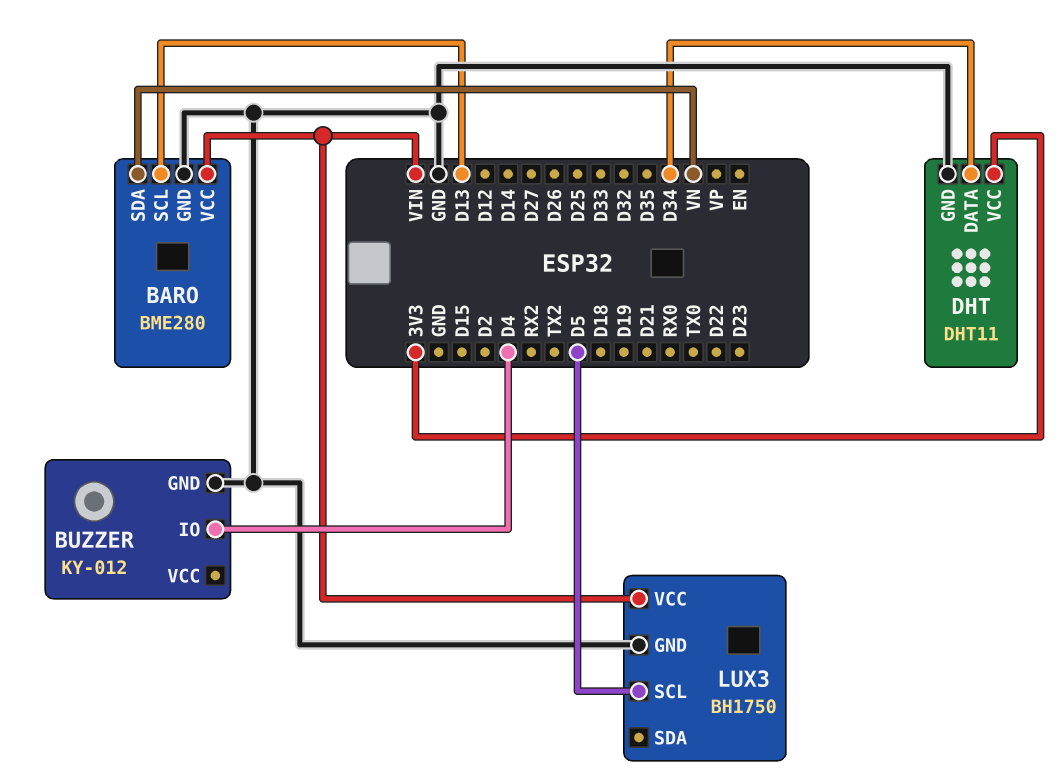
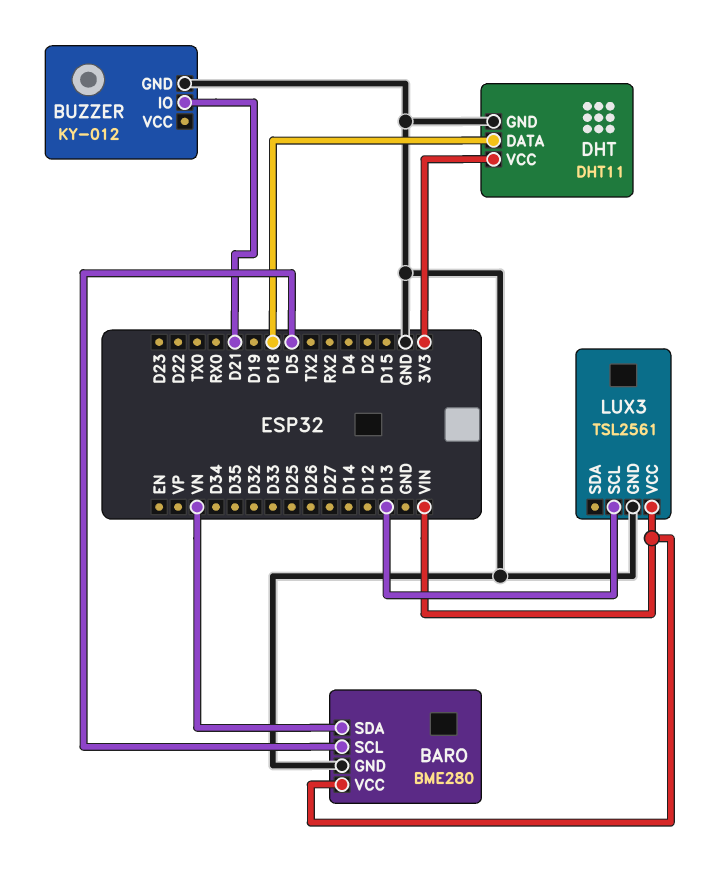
BARO pin SCL: D13 -> D5
BUZZER pin IO: D4 -> D21
DHT pin DATA: D34 -> D18
LUX3: BH1750 -> TSL2561
LUX3 pin SCL: D5 -> D13

